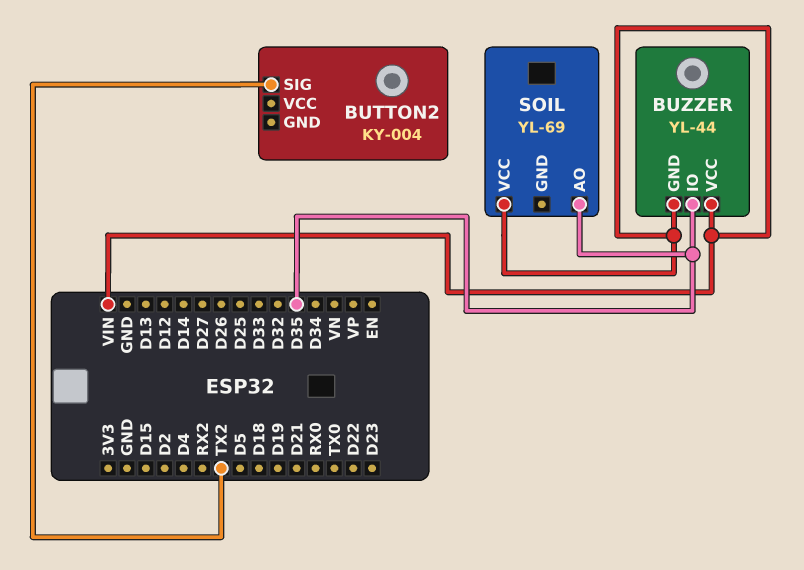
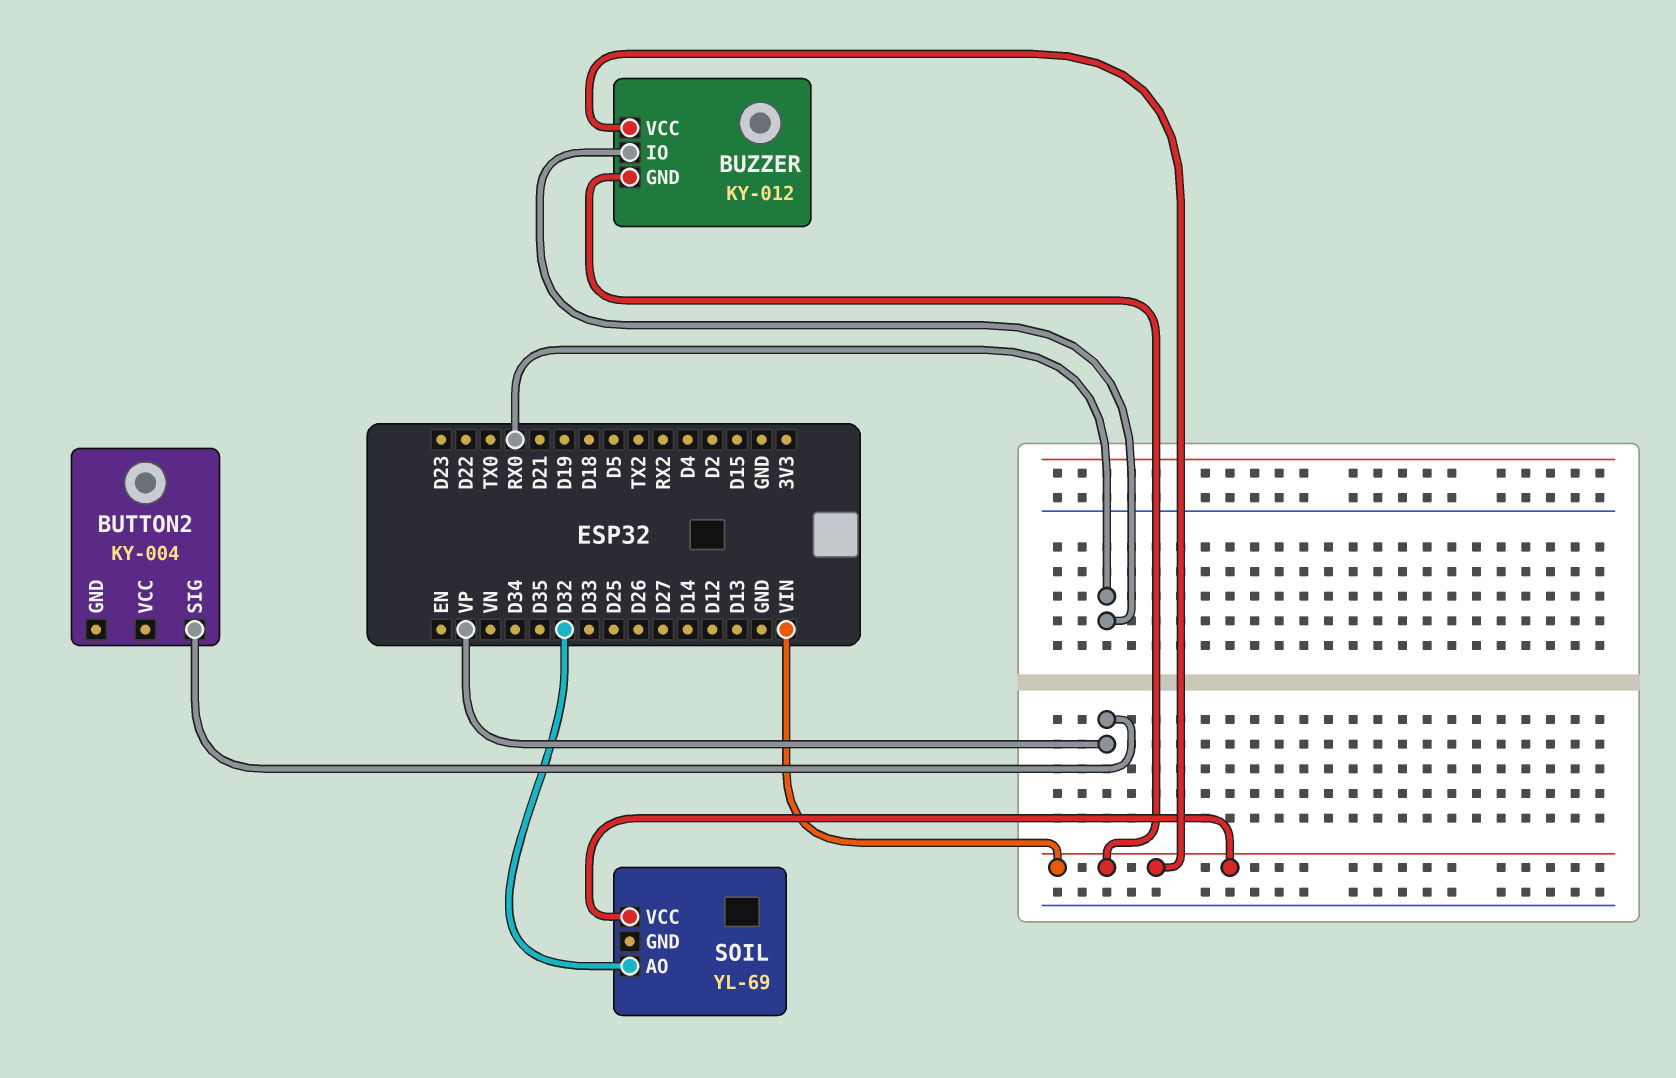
BUTTON2 pin SIG: TX2 -> VP
BUZZER: YL-44 -> KY-012
BUZZER pin IO: D35 -> RX0
SOIL pin AO: D35 -> D32

